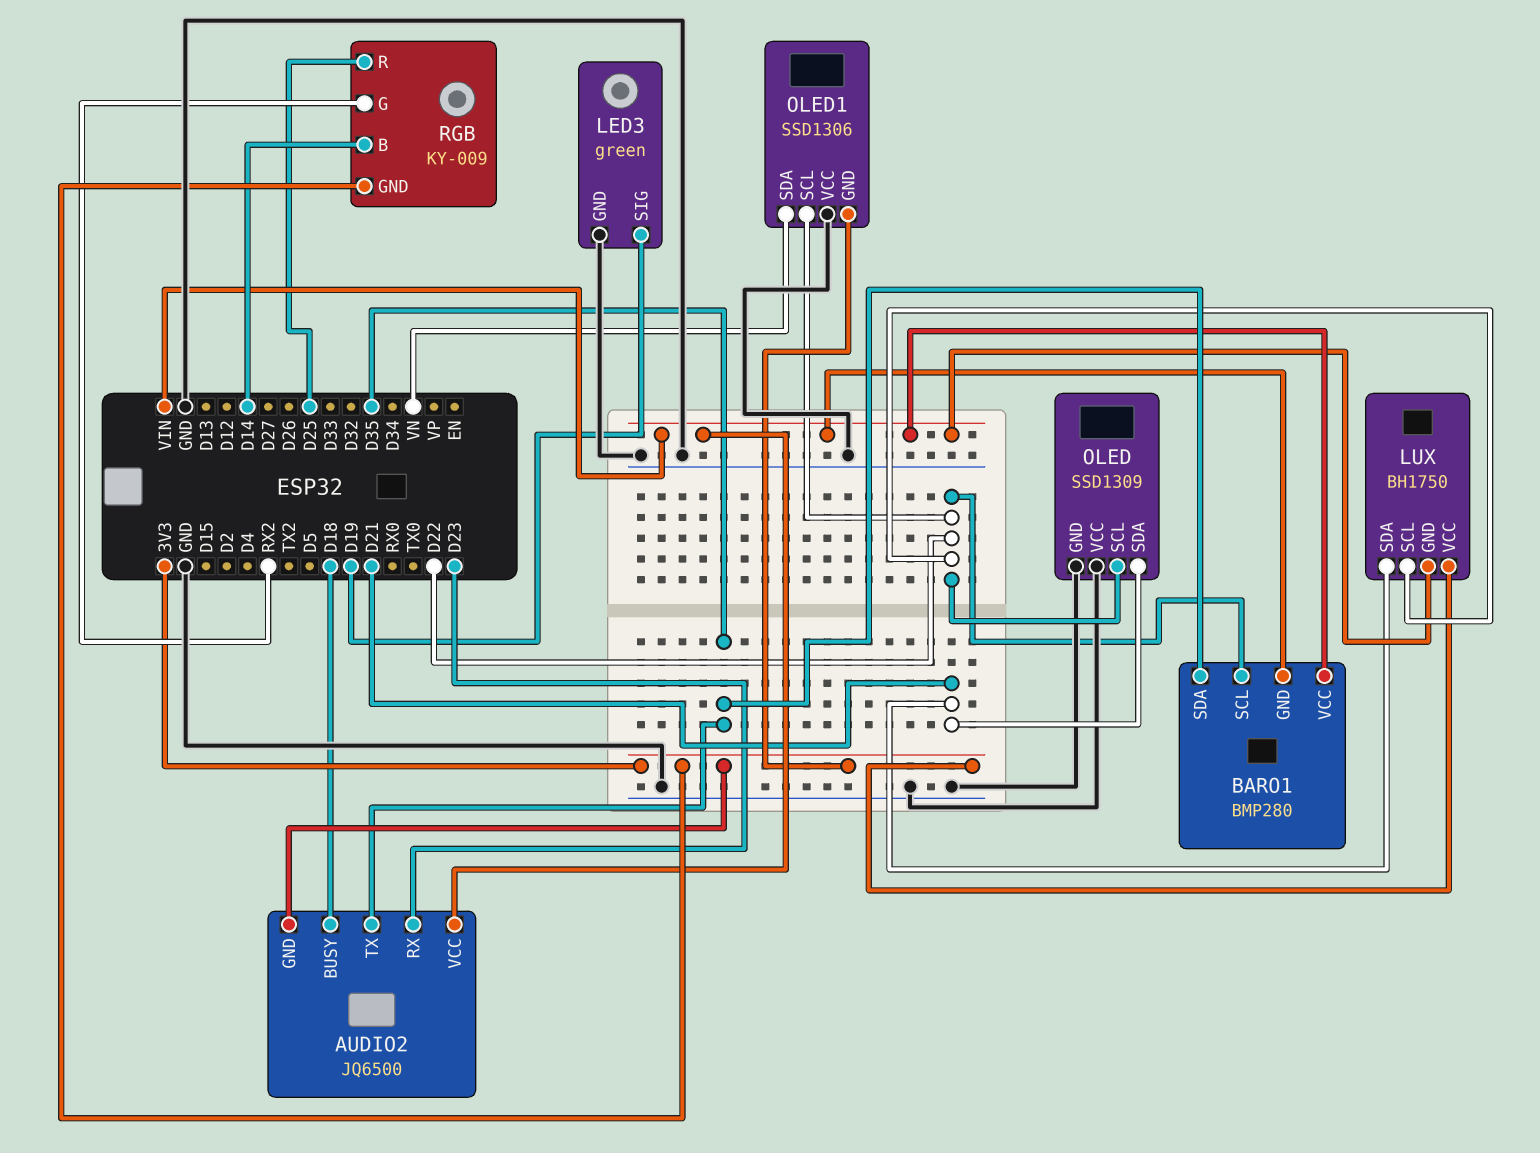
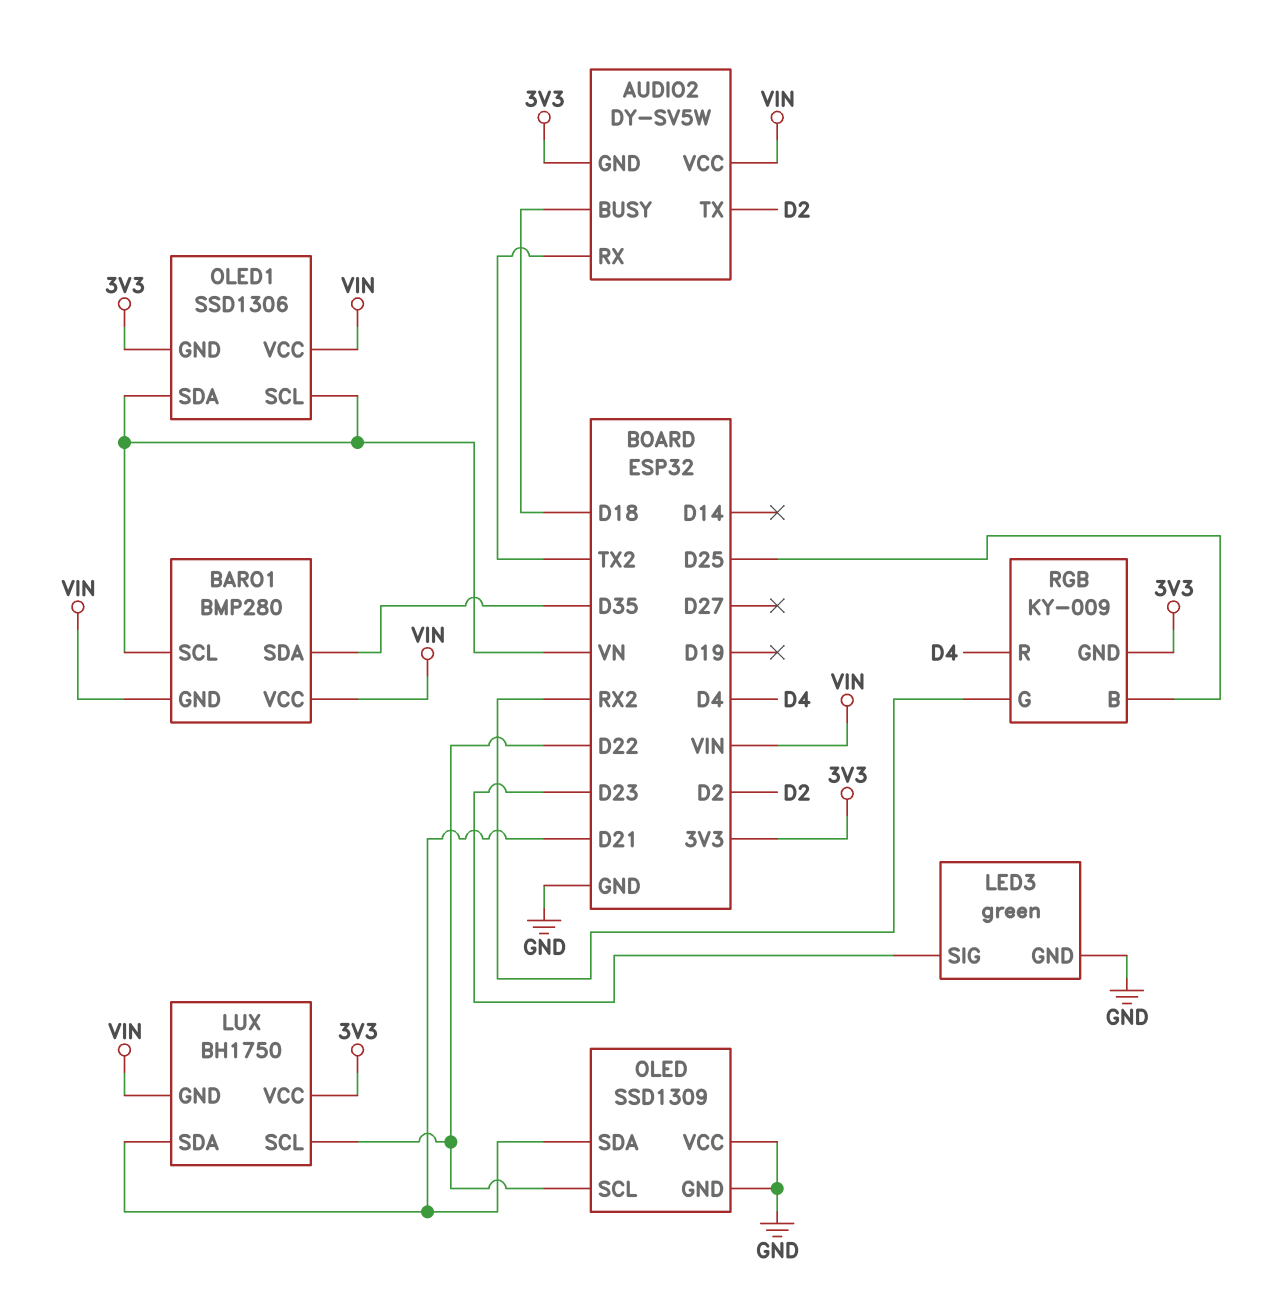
AUDIO2: JQ6500 -> DY-SV5W
AUDIO2 pin RX: D23 -> TX2
AUDIO2 pin TX: D35 -> D2
BARO1 pin SCL: D22 -> VN
LED3 pin SIG: D19 -> D23
OLED1 pin SCL: D22 -> VN
OLED1 pin VCC: GND -> VIN
RGB pin B: D14 -> D25
RGB pin R: D25 -> D4

